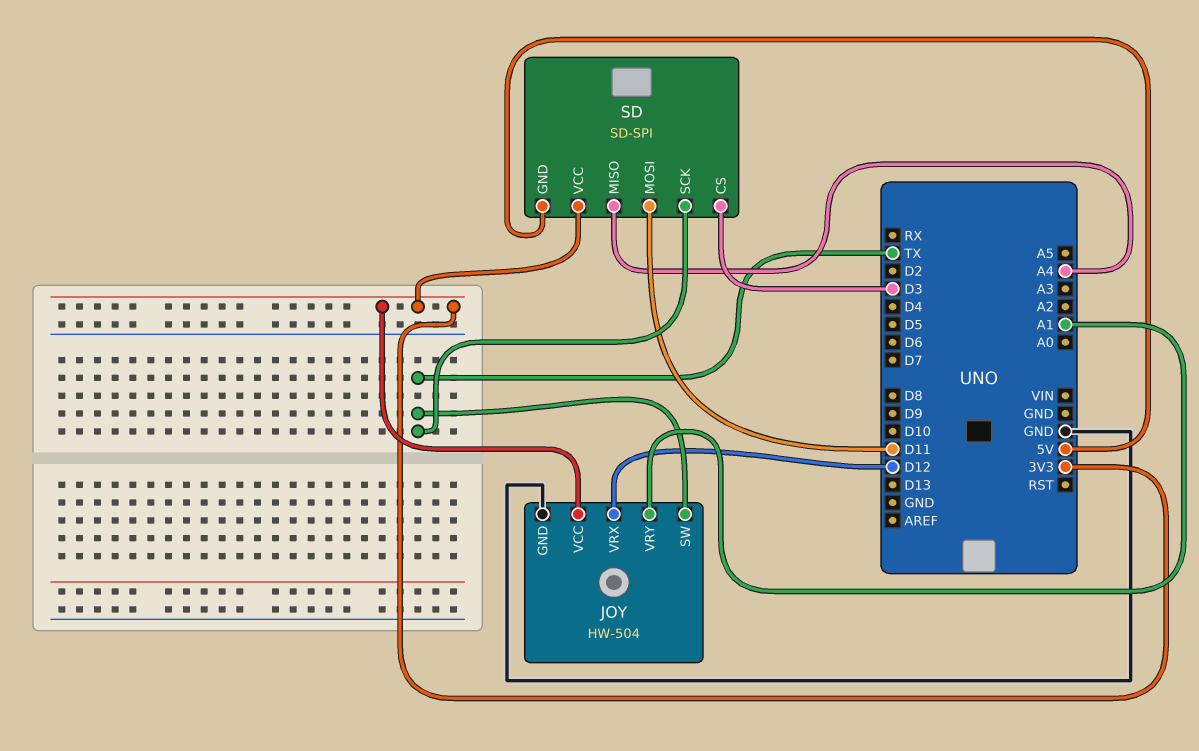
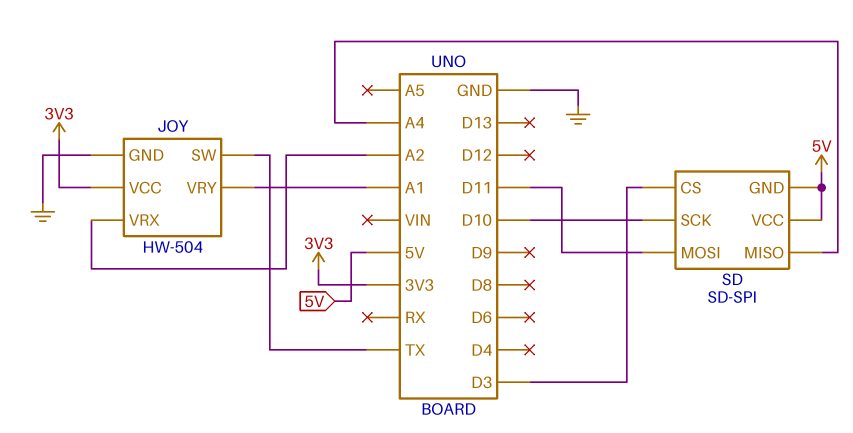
JOY pin VRX: D12 -> A2
SD pin SCK: TX -> D10
SD pin VCC: 3V3 -> 5V

